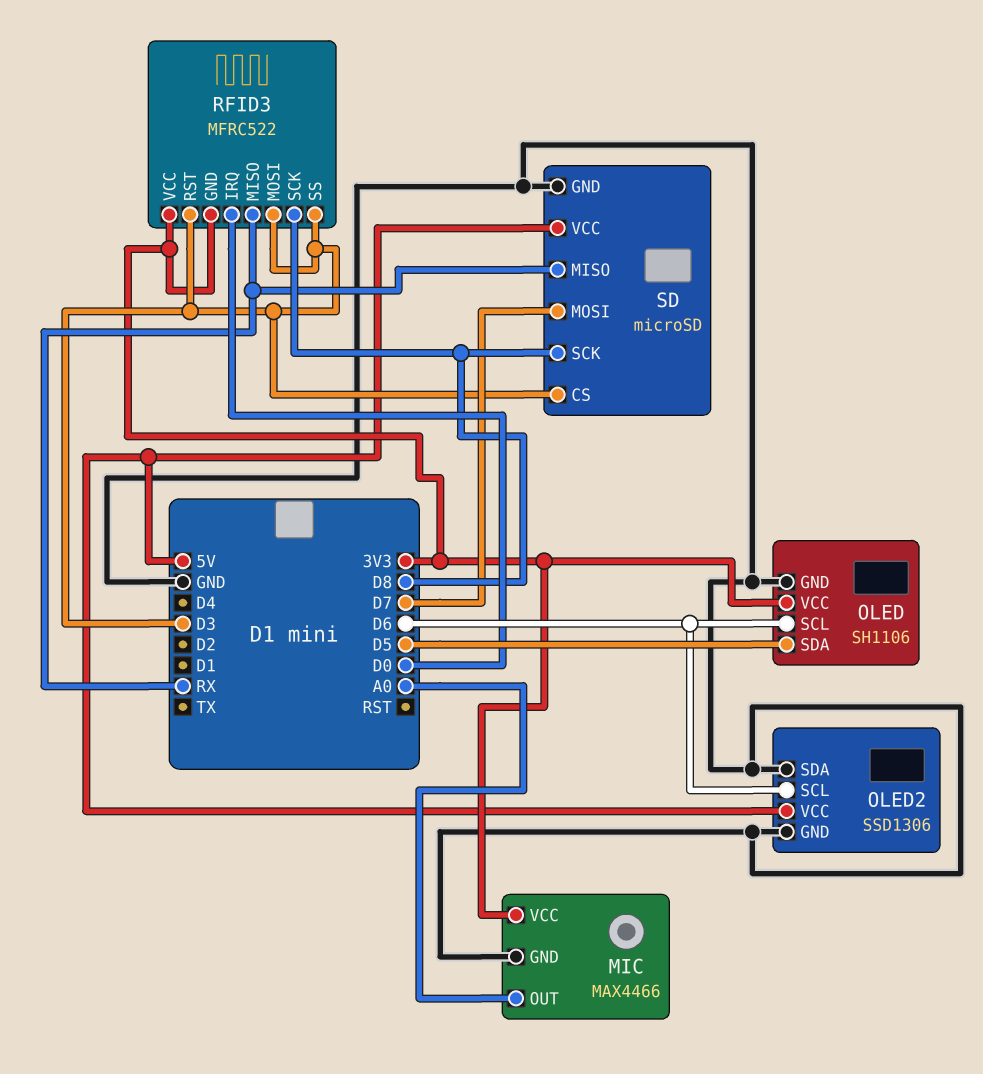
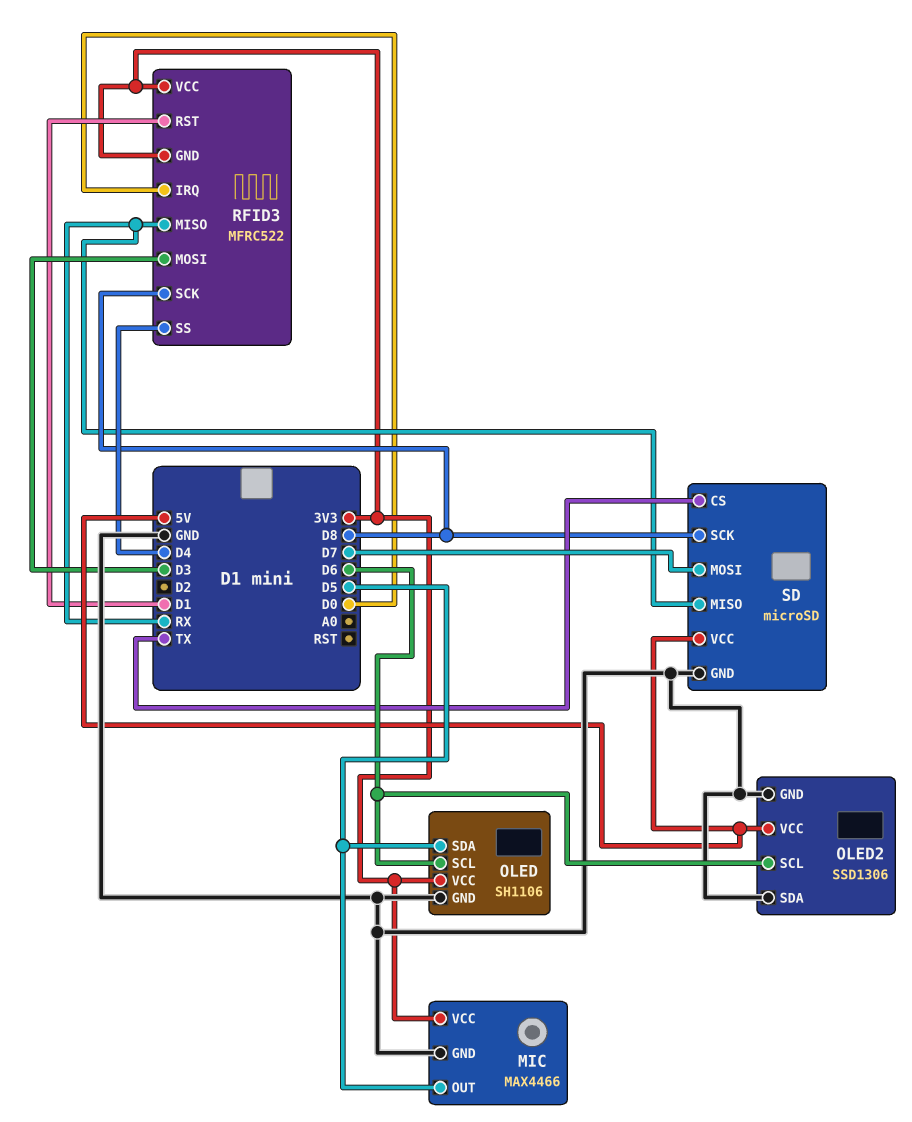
MIC pin OUT: A0 -> D5
RFID3 pin RST: D3 -> D1
RFID3 pin SS: D3 -> D4
SD pin CS: D3 -> TX

